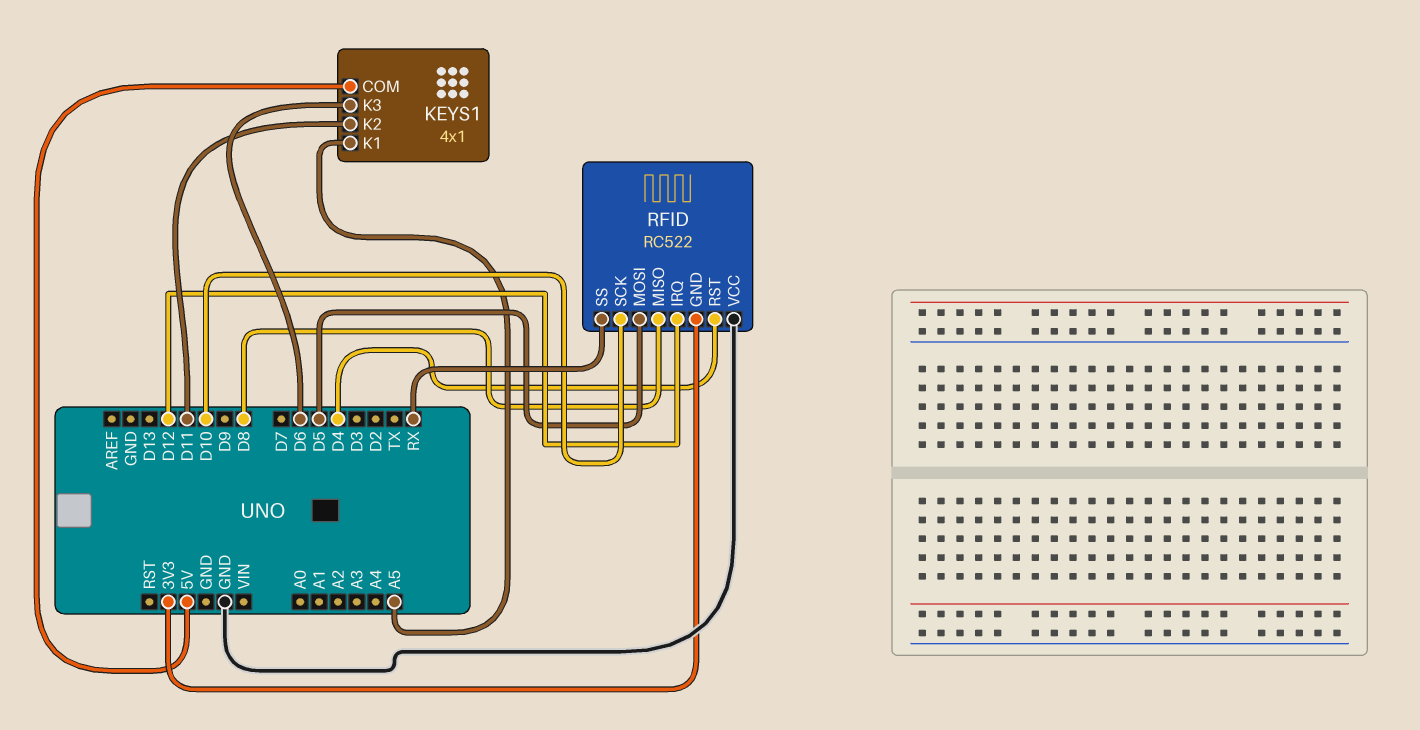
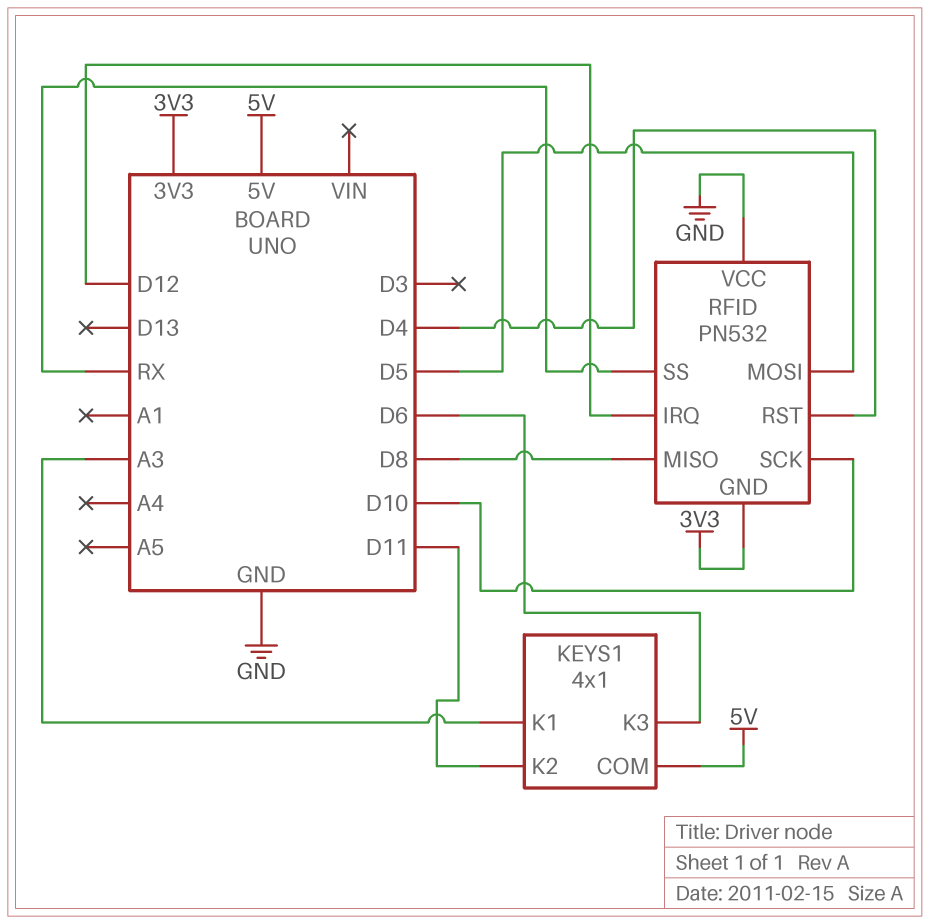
KEYS1 pin K1: A5 -> A3
RFID: RC522 -> PN532

